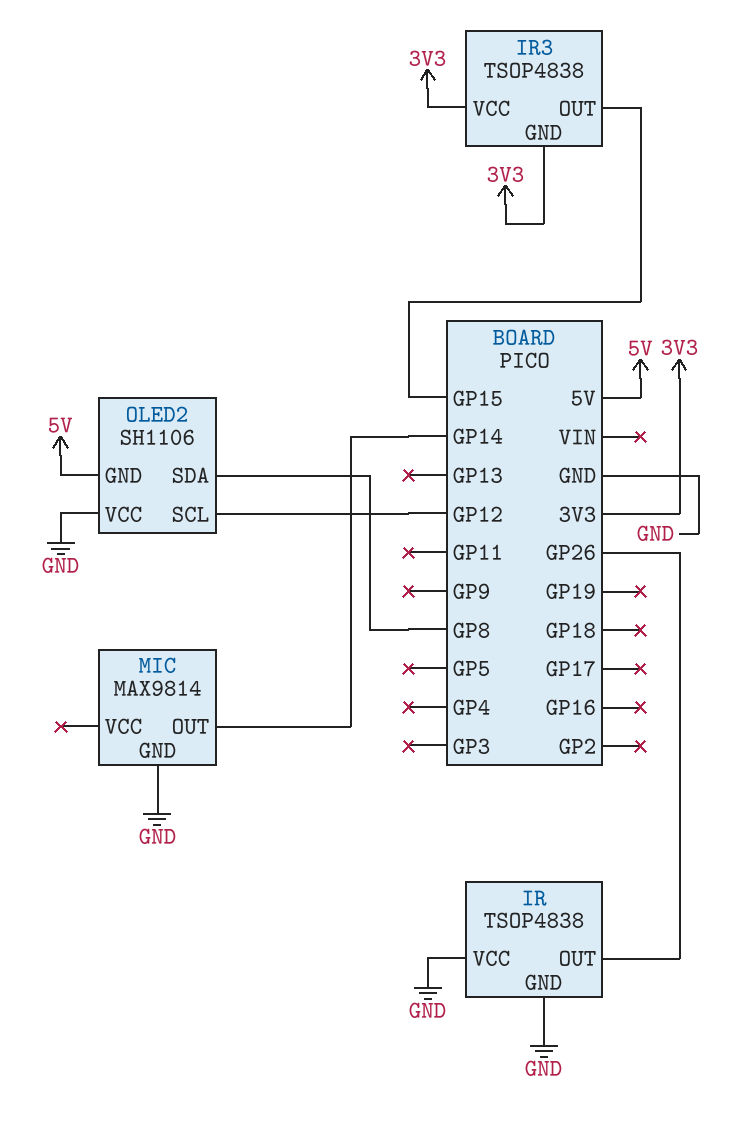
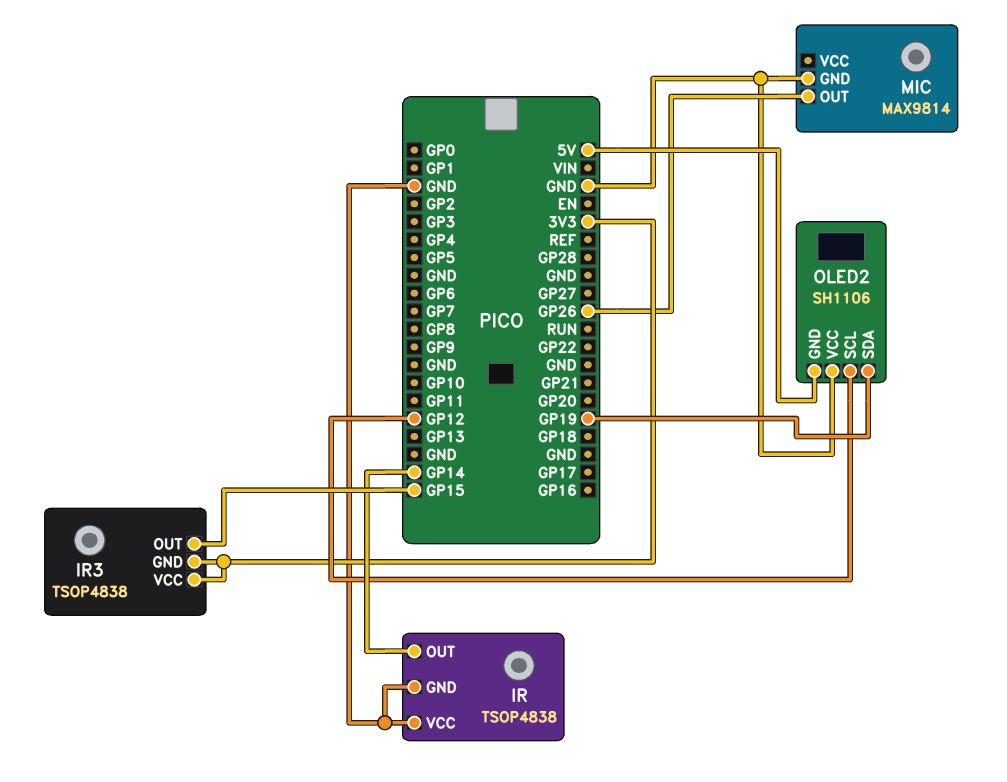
IR pin OUT: GP26 -> GP14
MIC pin OUT: GP14 -> GP26
OLED2 pin SDA: GP8 -> GP19

